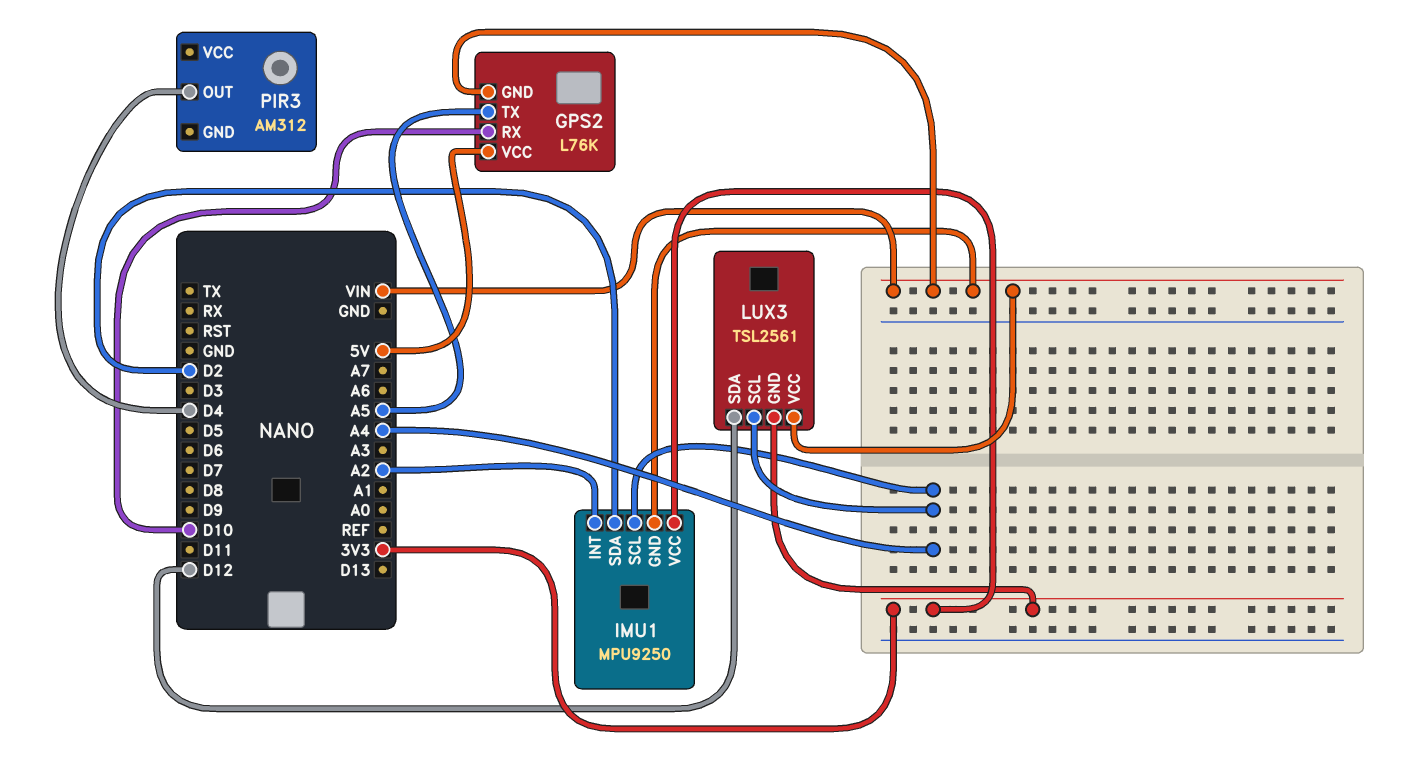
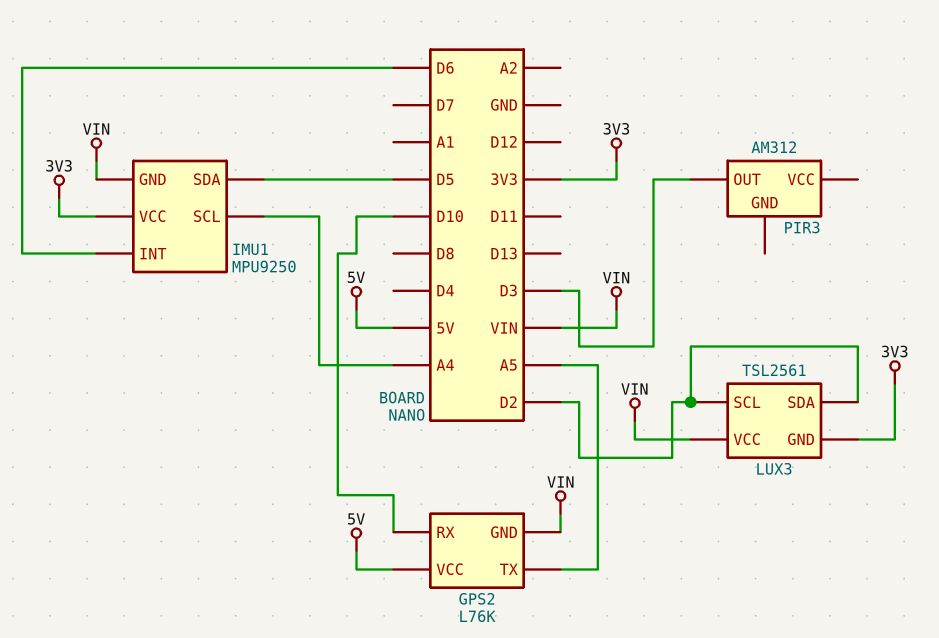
IMU1 pin INT: A2 -> D6
IMU1 pin SDA: D2 -> D5
LUX3 pin SCL: A4 -> D2
LUX3 pin SDA: D12 -> D2
PIR3 pin OUT: D4 -> D3

